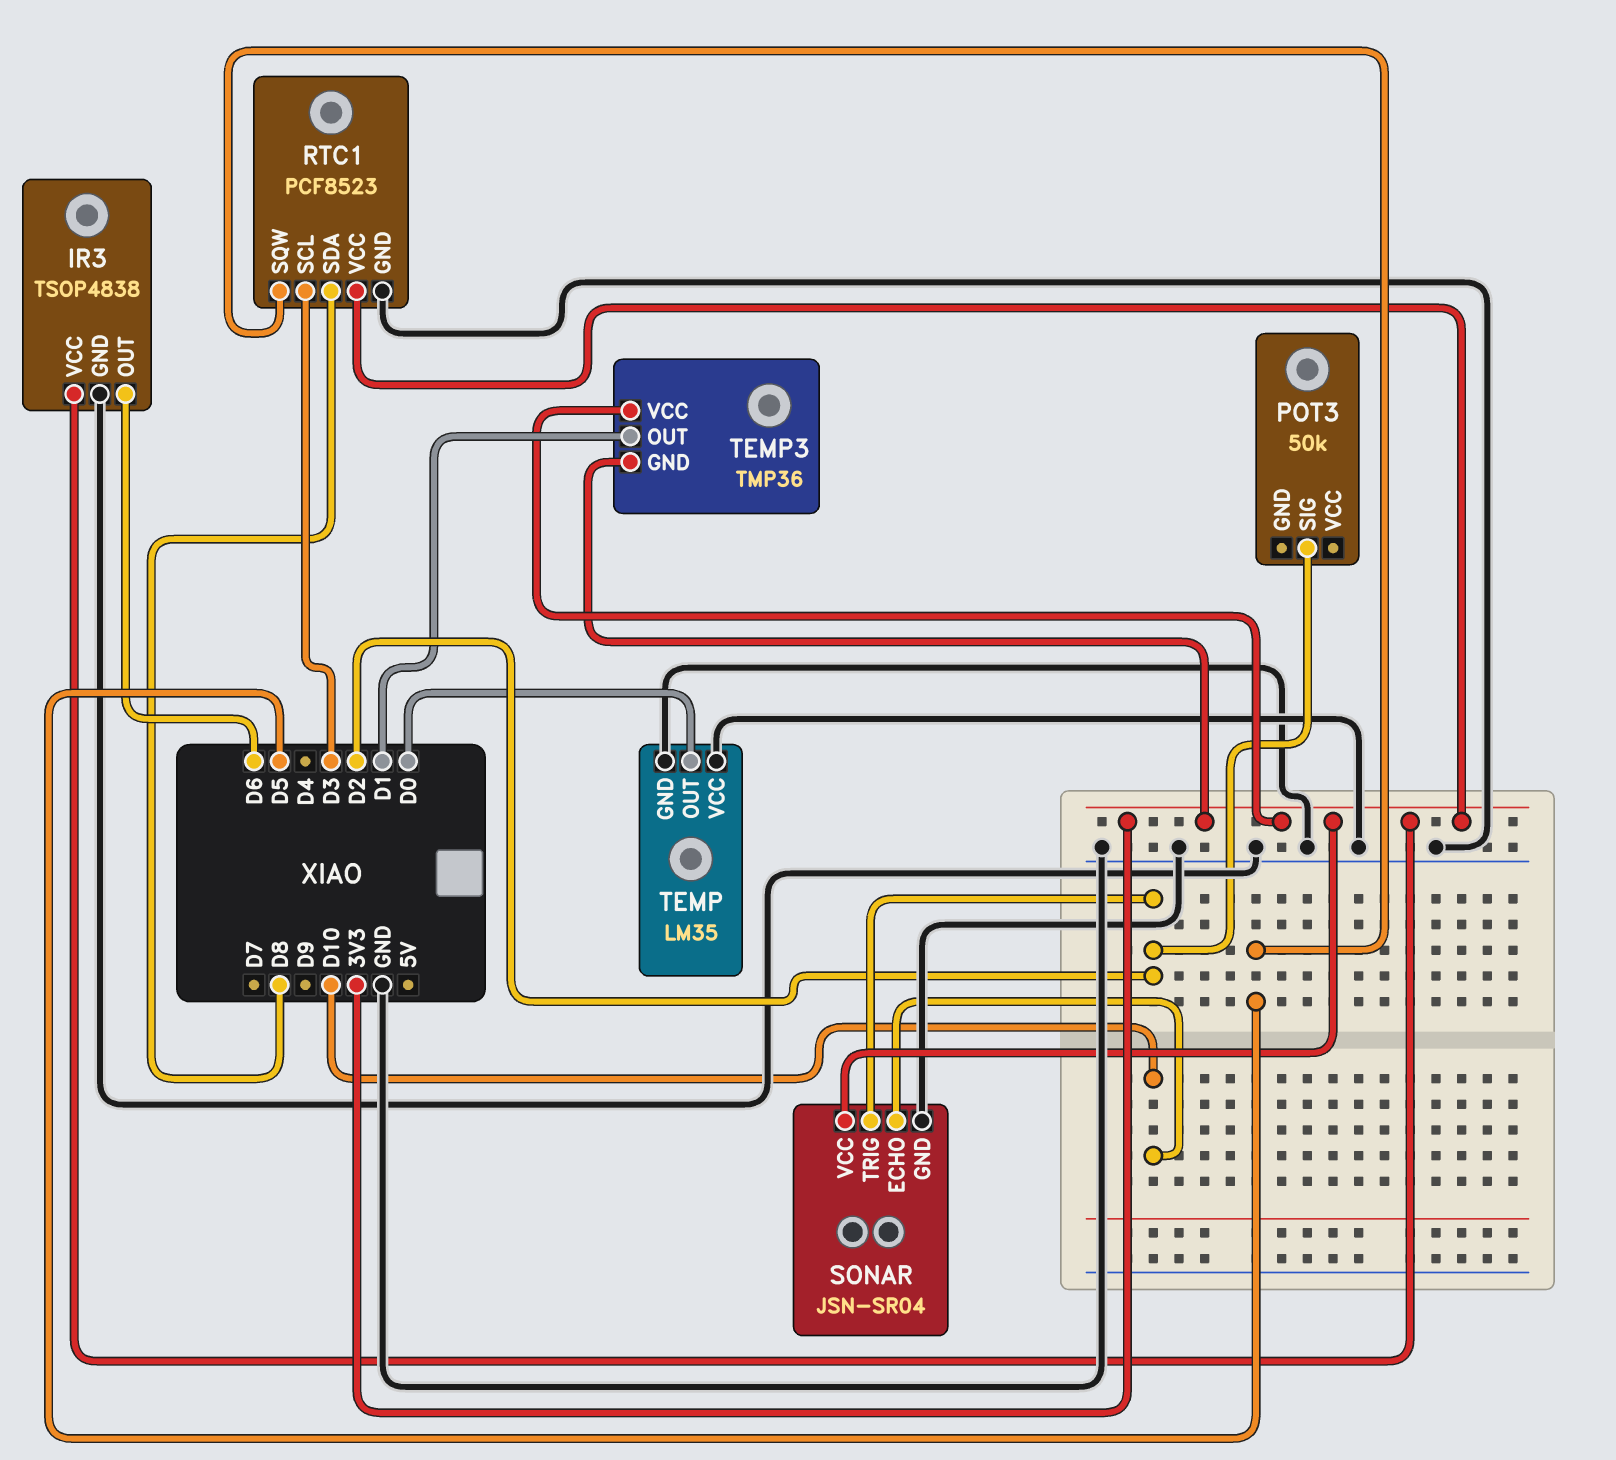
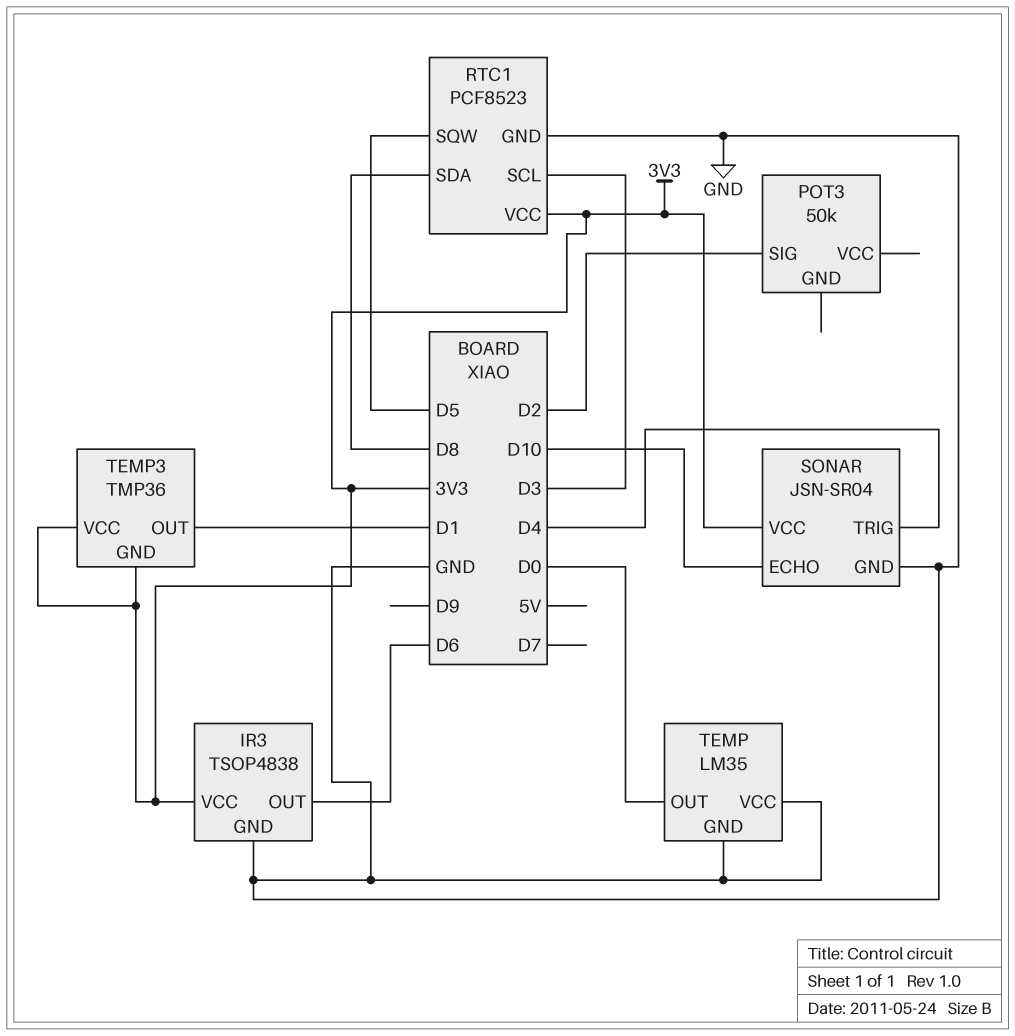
SONAR pin TRIG: D2 -> D4

